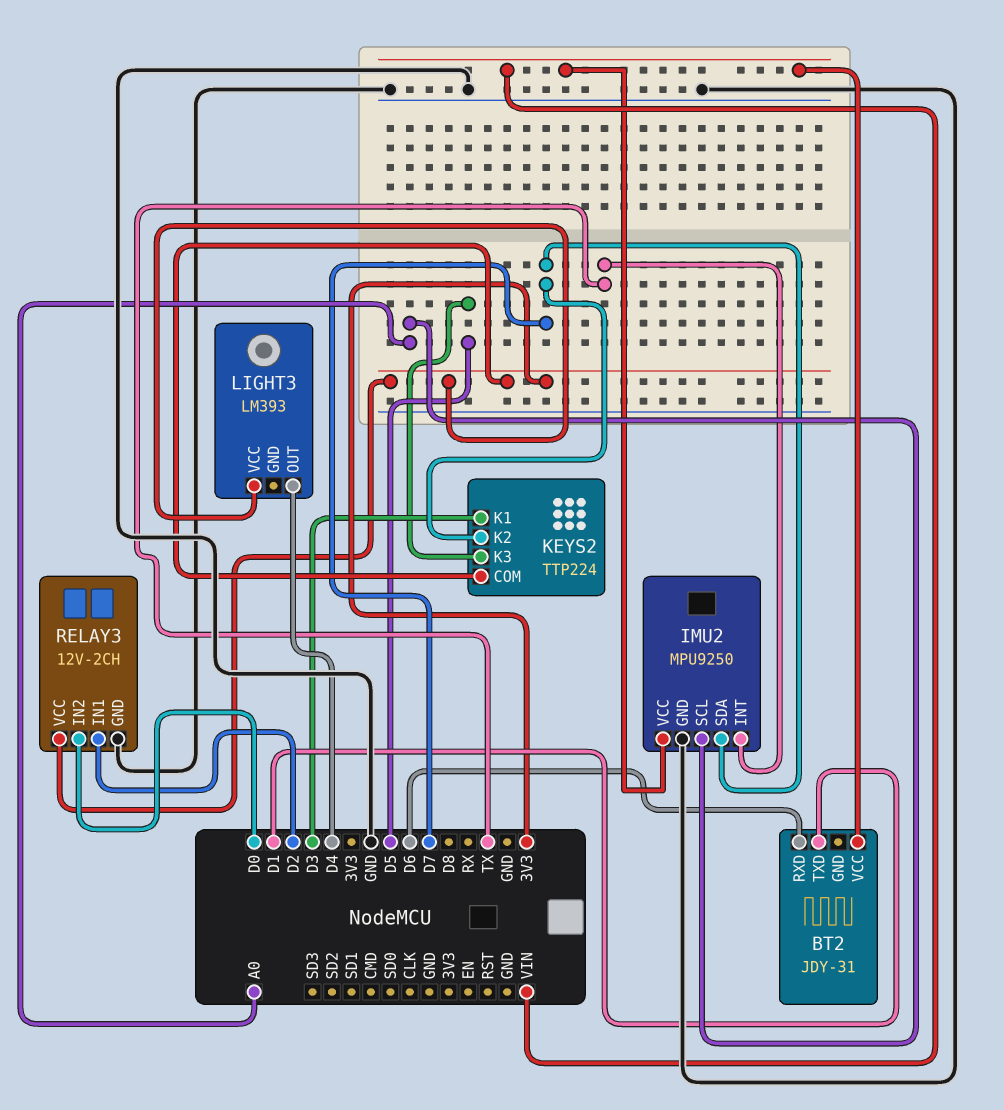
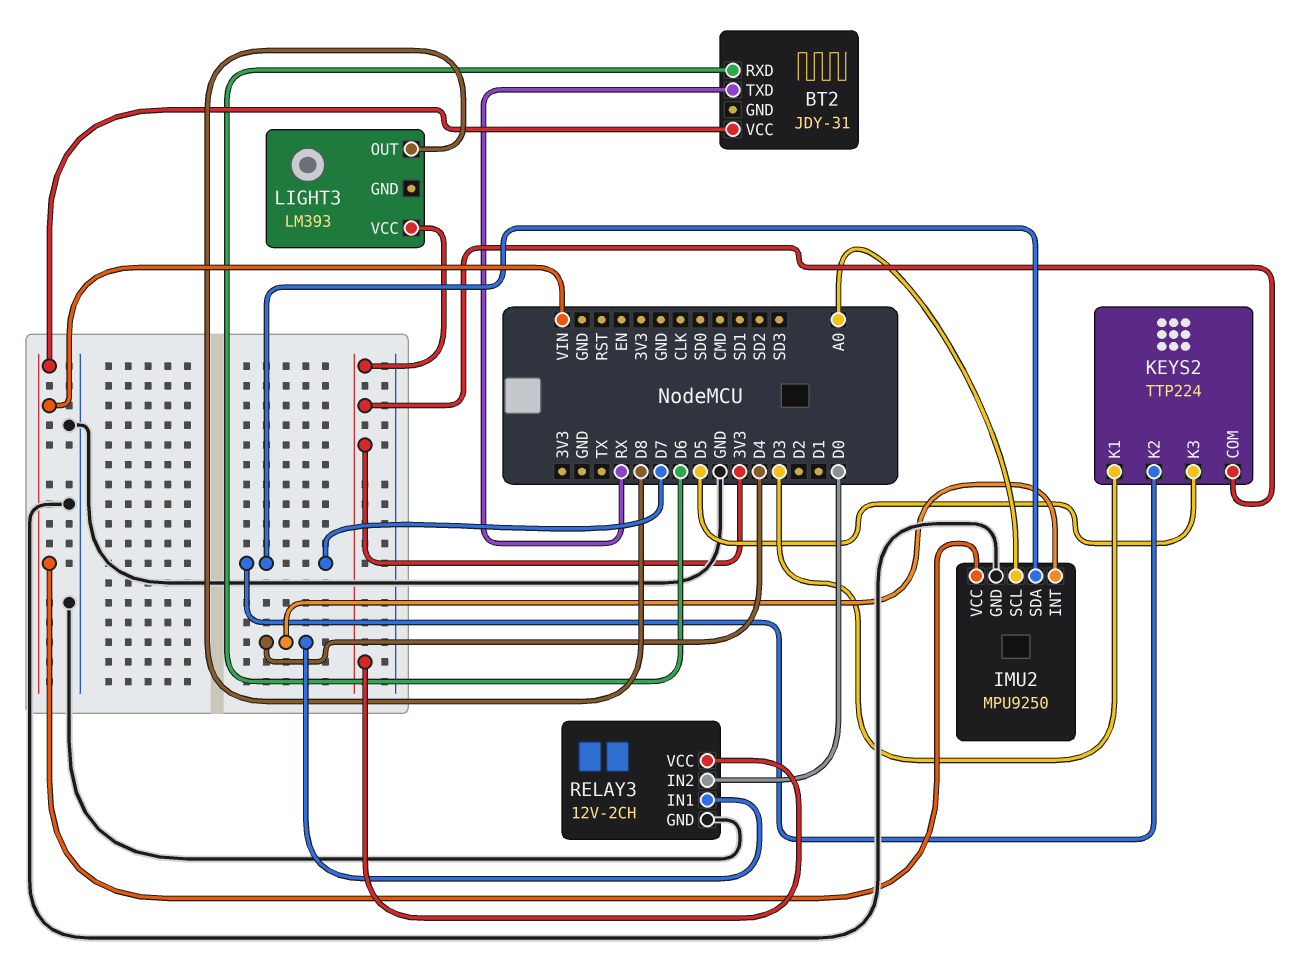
BT2 pin TXD: D1 -> RX
IMU2 pin INT: TX -> D4
LIGHT3 pin OUT: D4 -> D8
RELAY3 pin IN1: D2 -> D4

